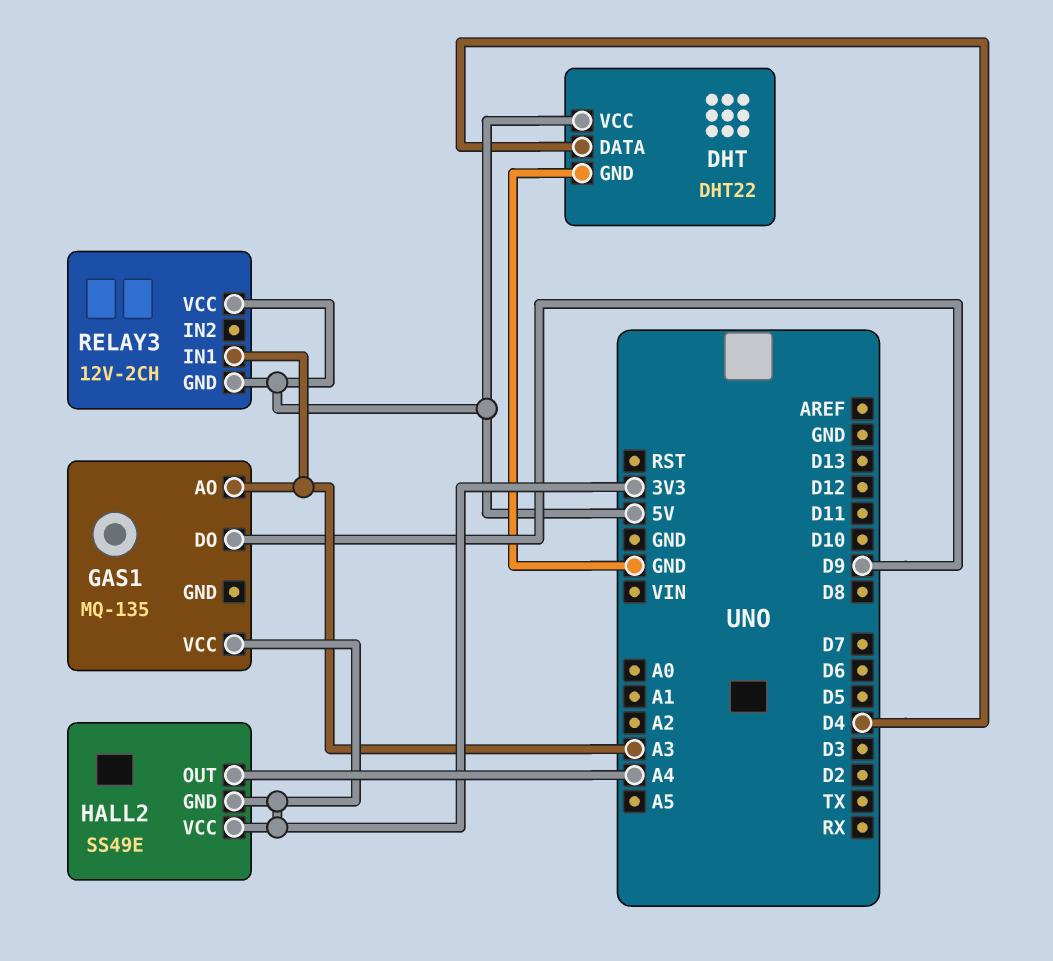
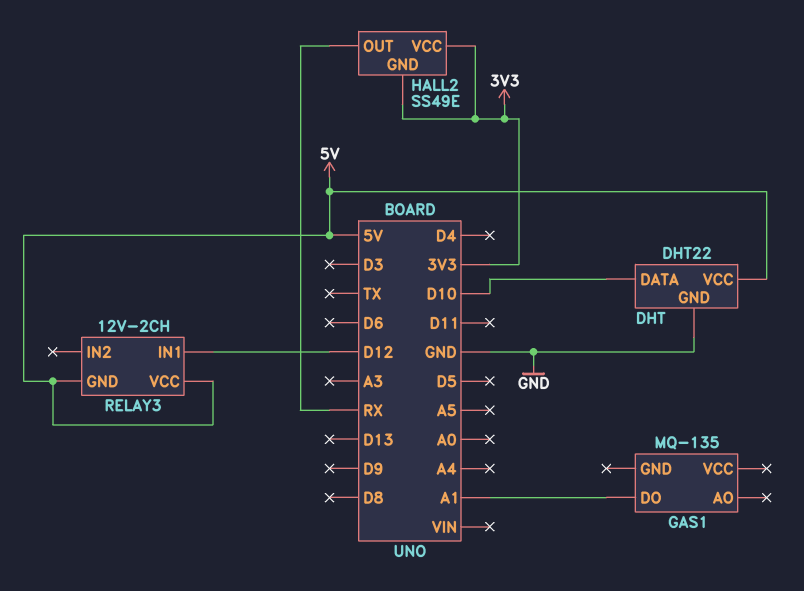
DHT pin DATA: D4 -> D10
GAS1 pin AO: A3 -> none
GAS1 pin DO: D9 -> A1
GAS1 pin VCC: 3V3 -> none
HALL2 pin OUT: A4 -> RX
RELAY3 pin IN1: A3 -> D12

